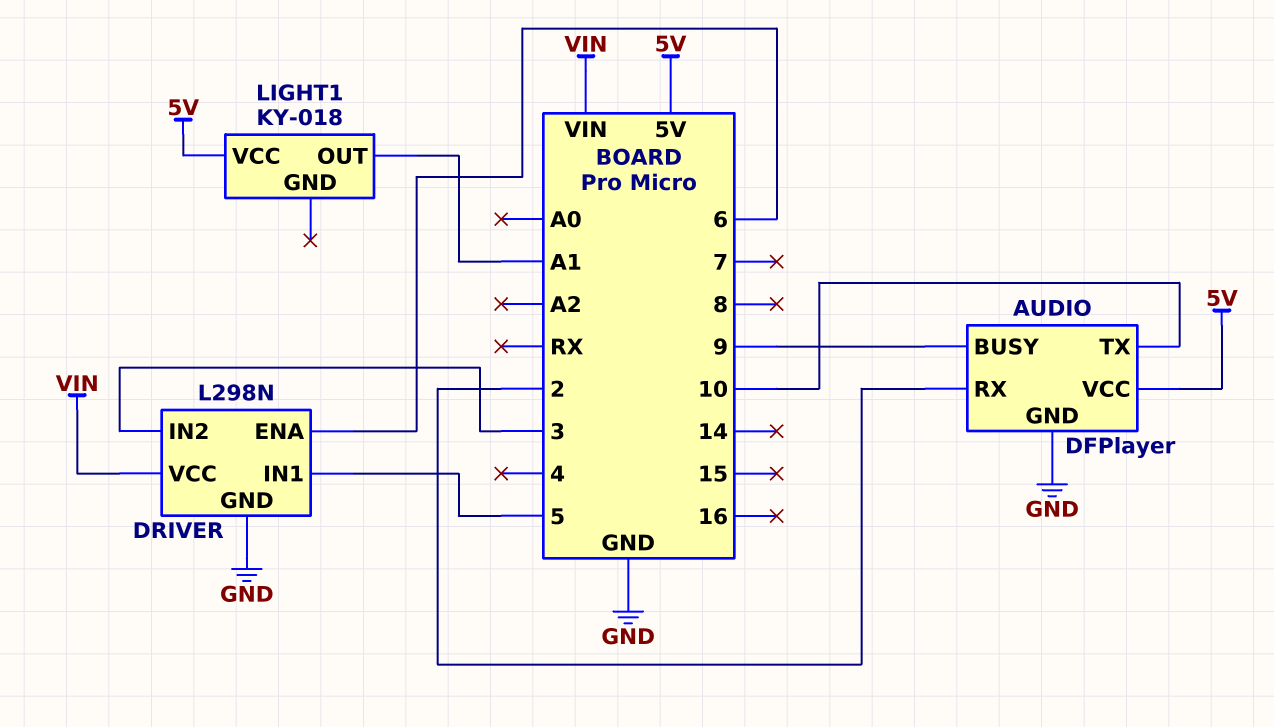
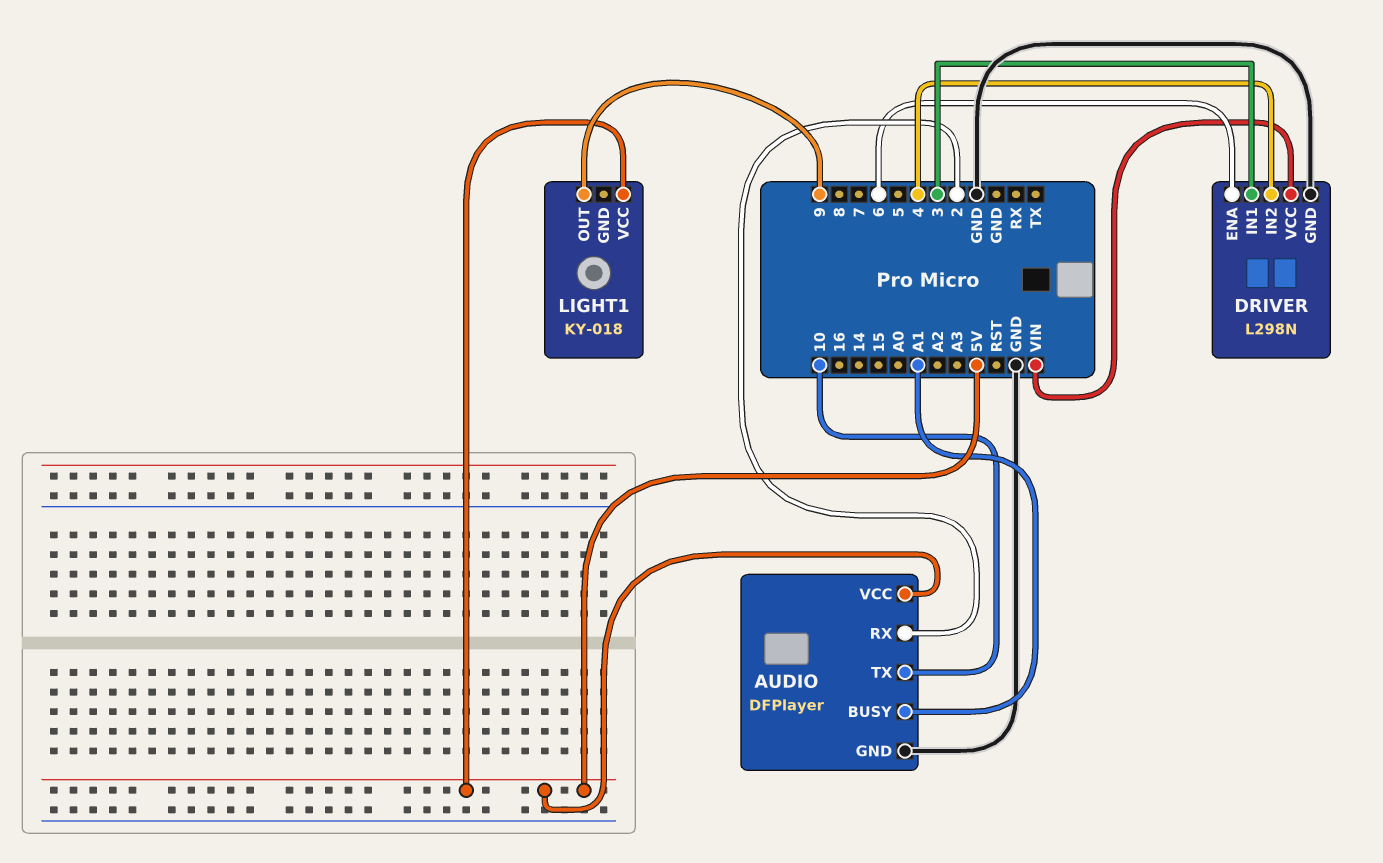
AUDIO pin BUSY: 9 -> A1
DRIVER pin IN1: 5 -> 3
DRIVER pin IN2: 3 -> 4
LIGHT1 pin OUT: A1 -> 9

